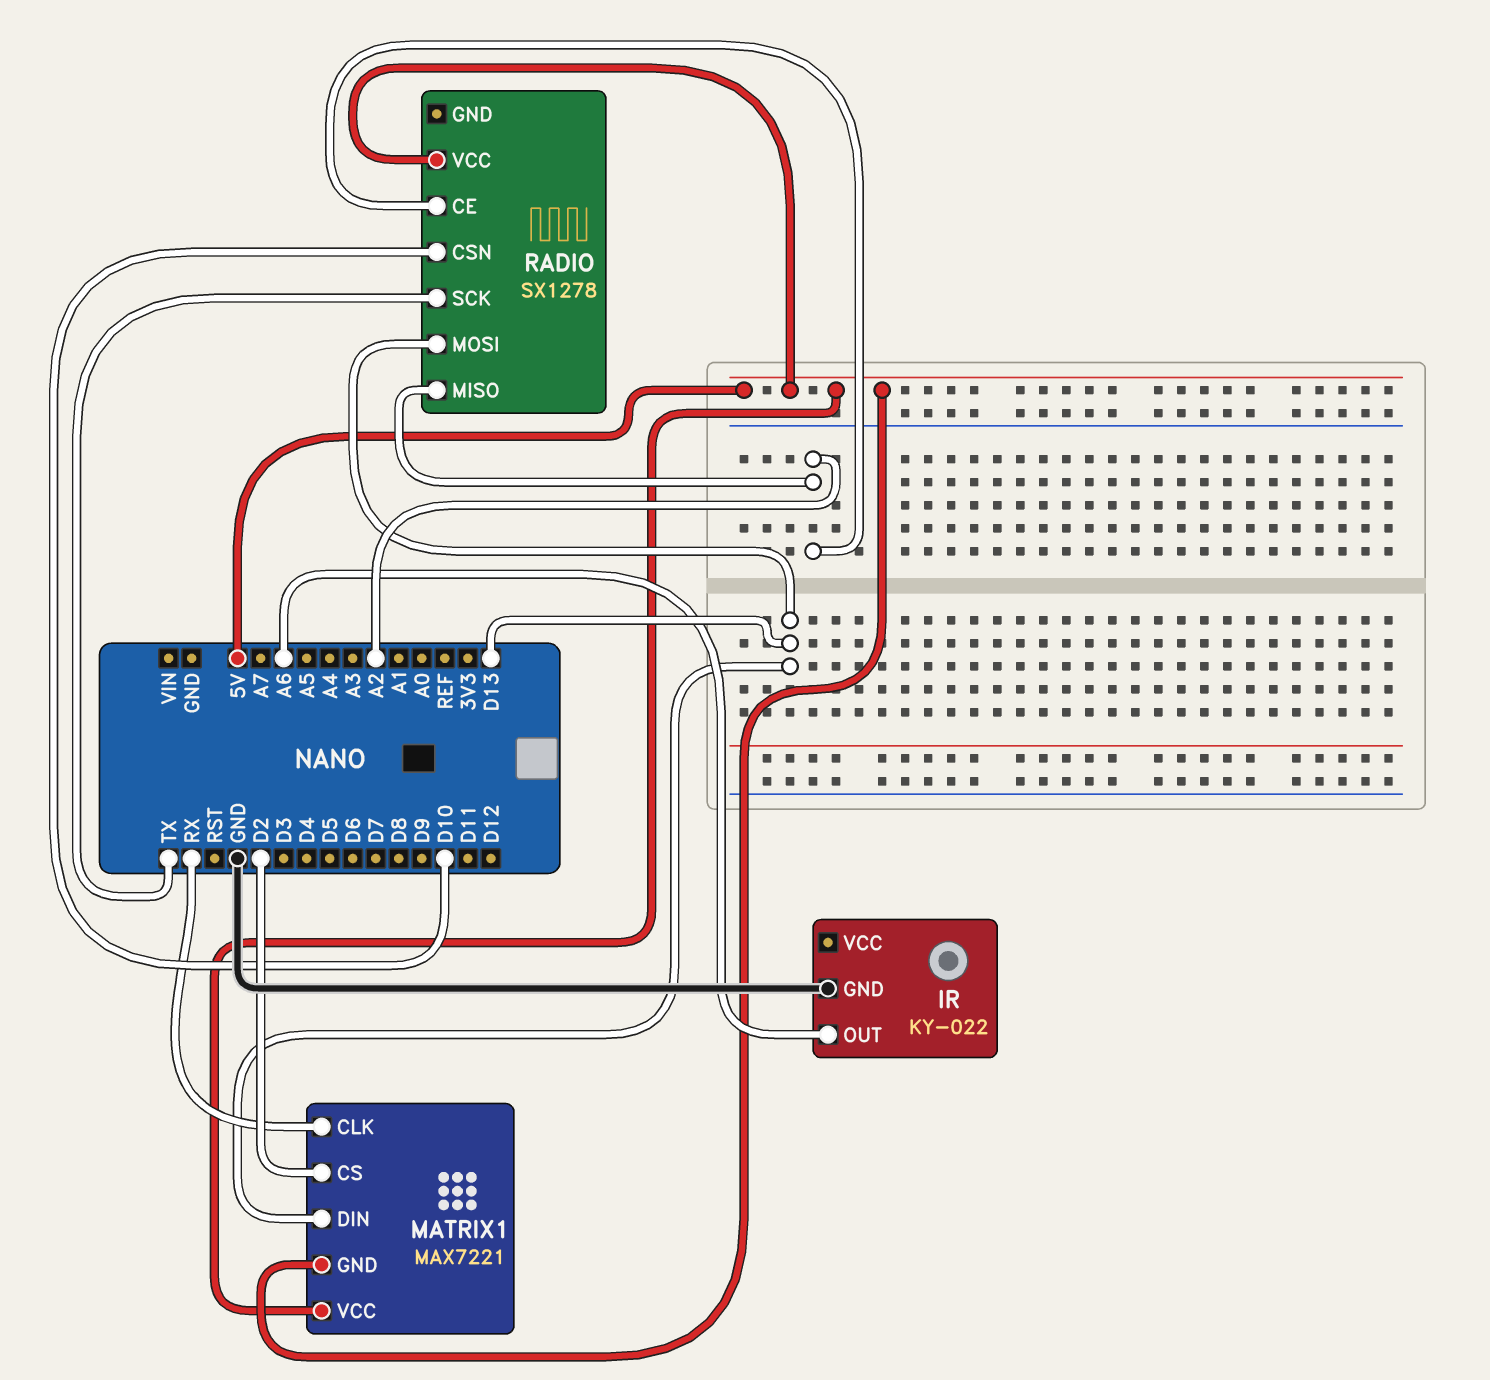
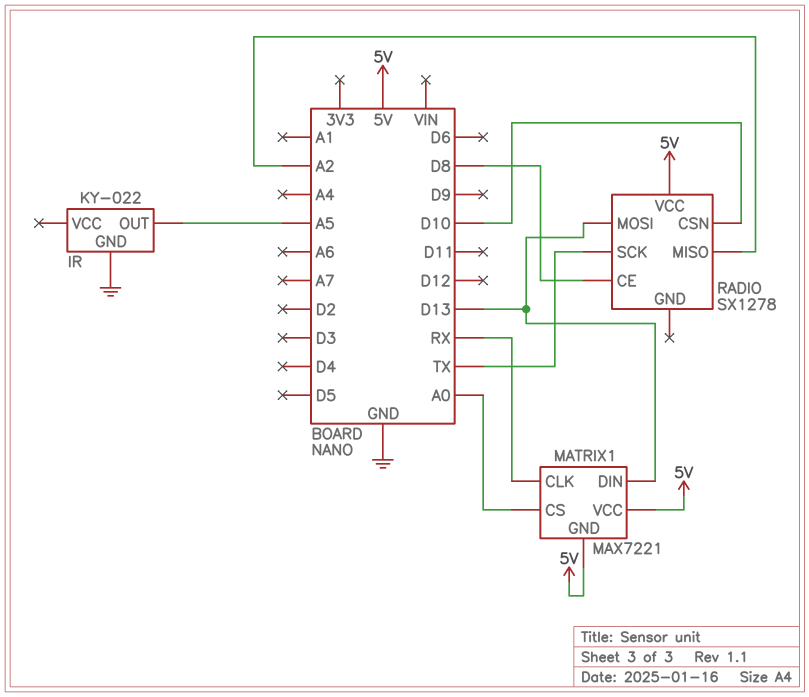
IR pin OUT: A6 -> A5
MATRIX1 pin CS: D2 -> A0
RADIO pin CE: A2 -> D8

